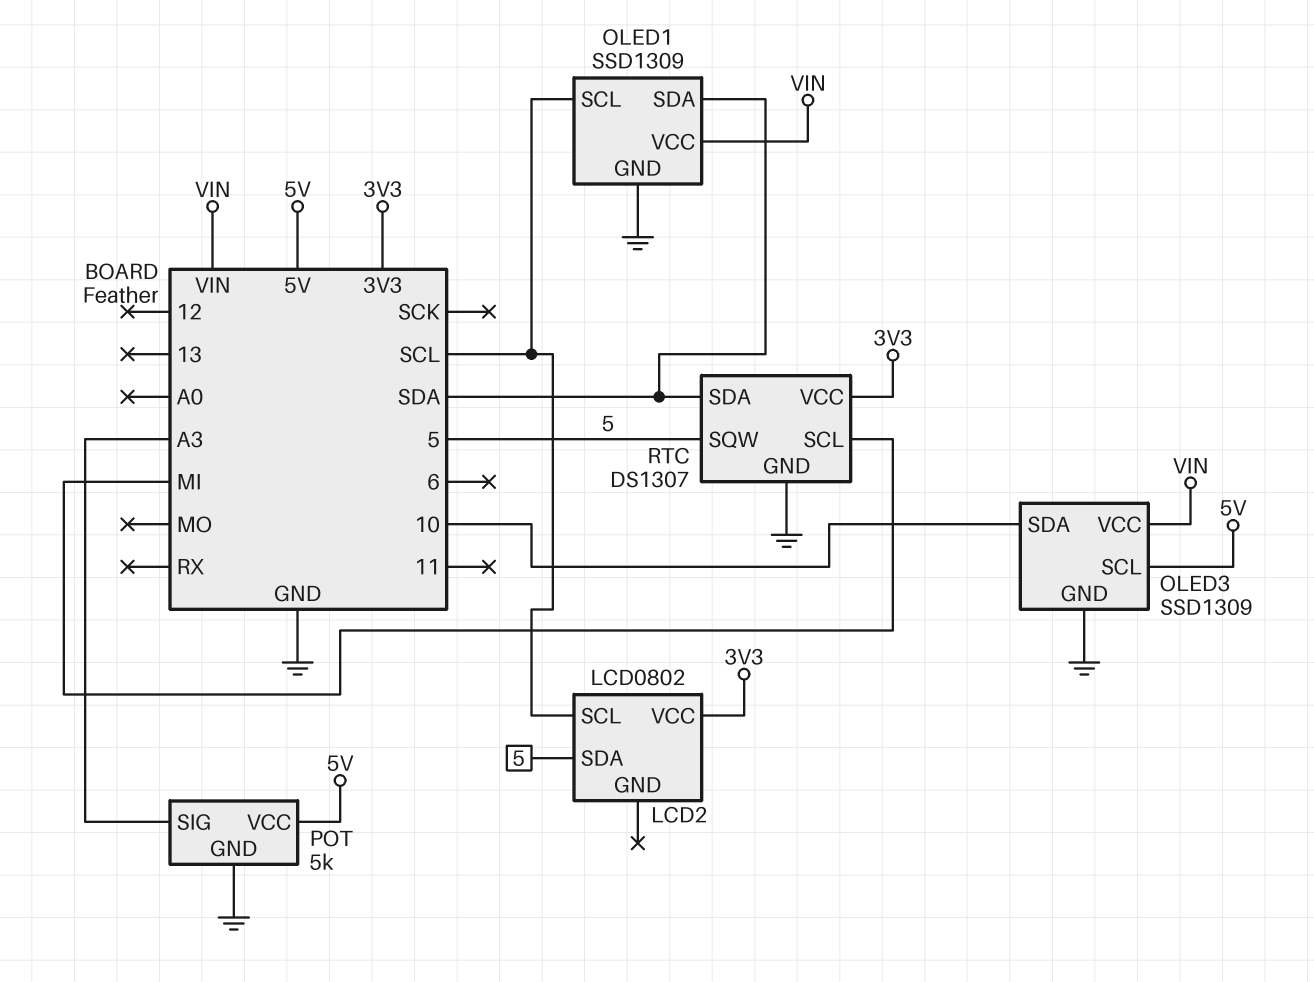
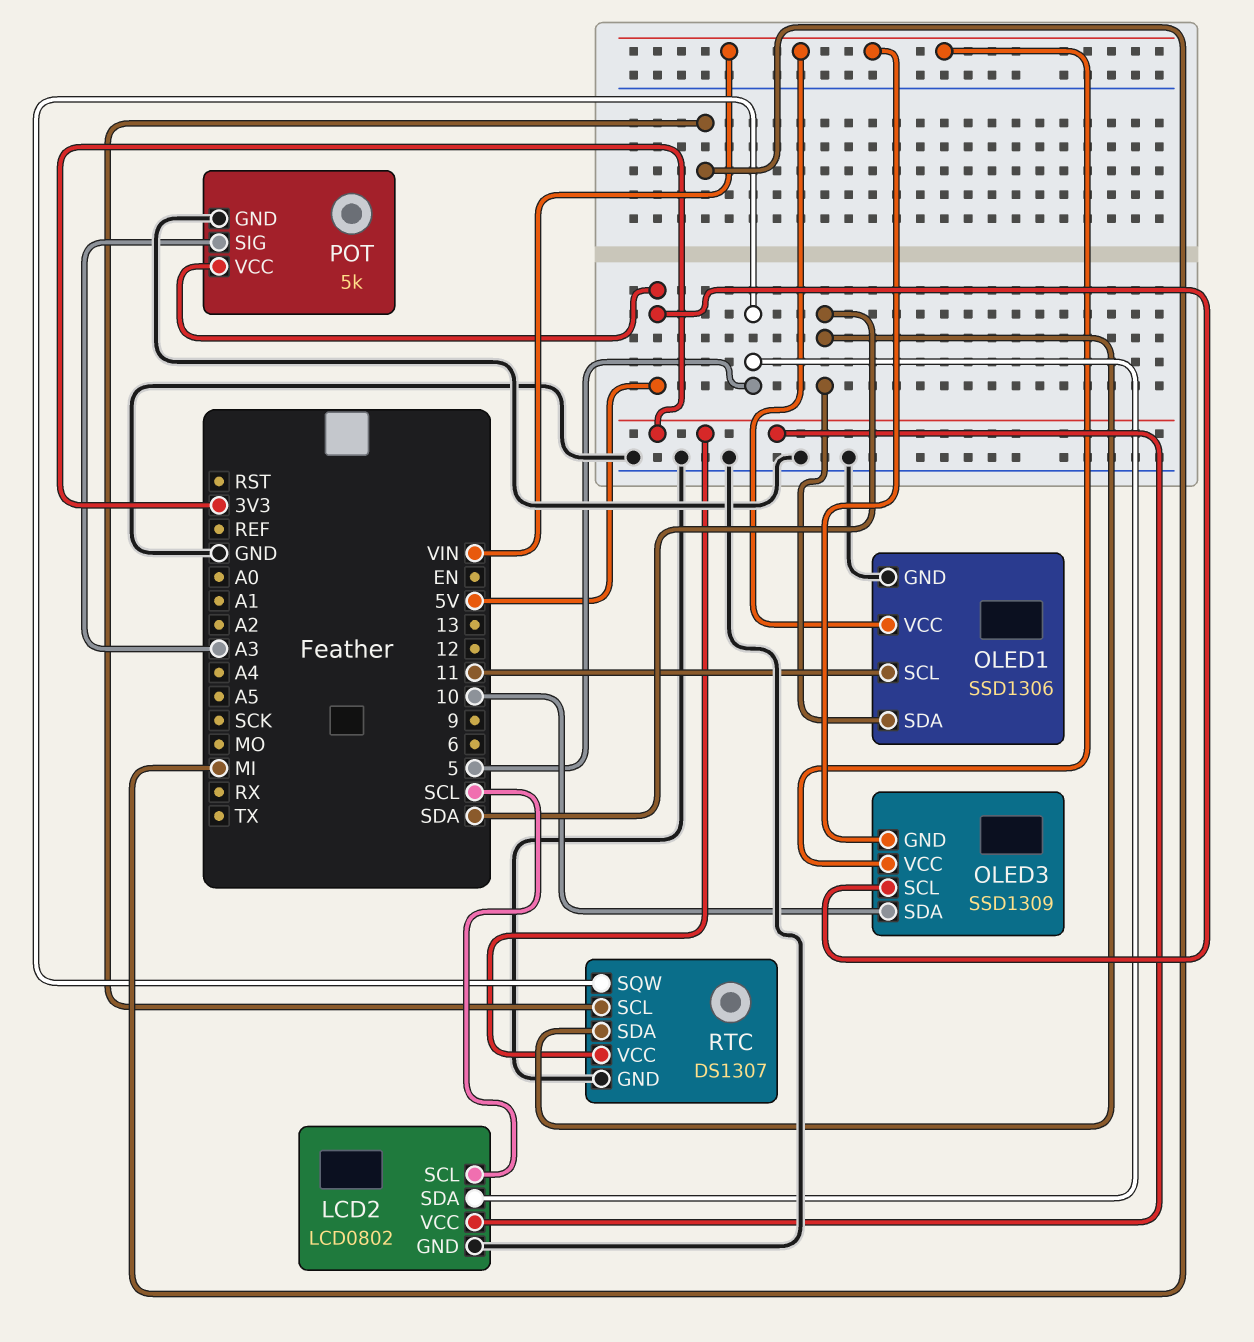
LCD2 pin GND: none -> GND
OLED1: SSD1309 -> SSD1306
OLED1 pin SCL: SCL -> 11
OLED3 pin GND: GND -> VIN

